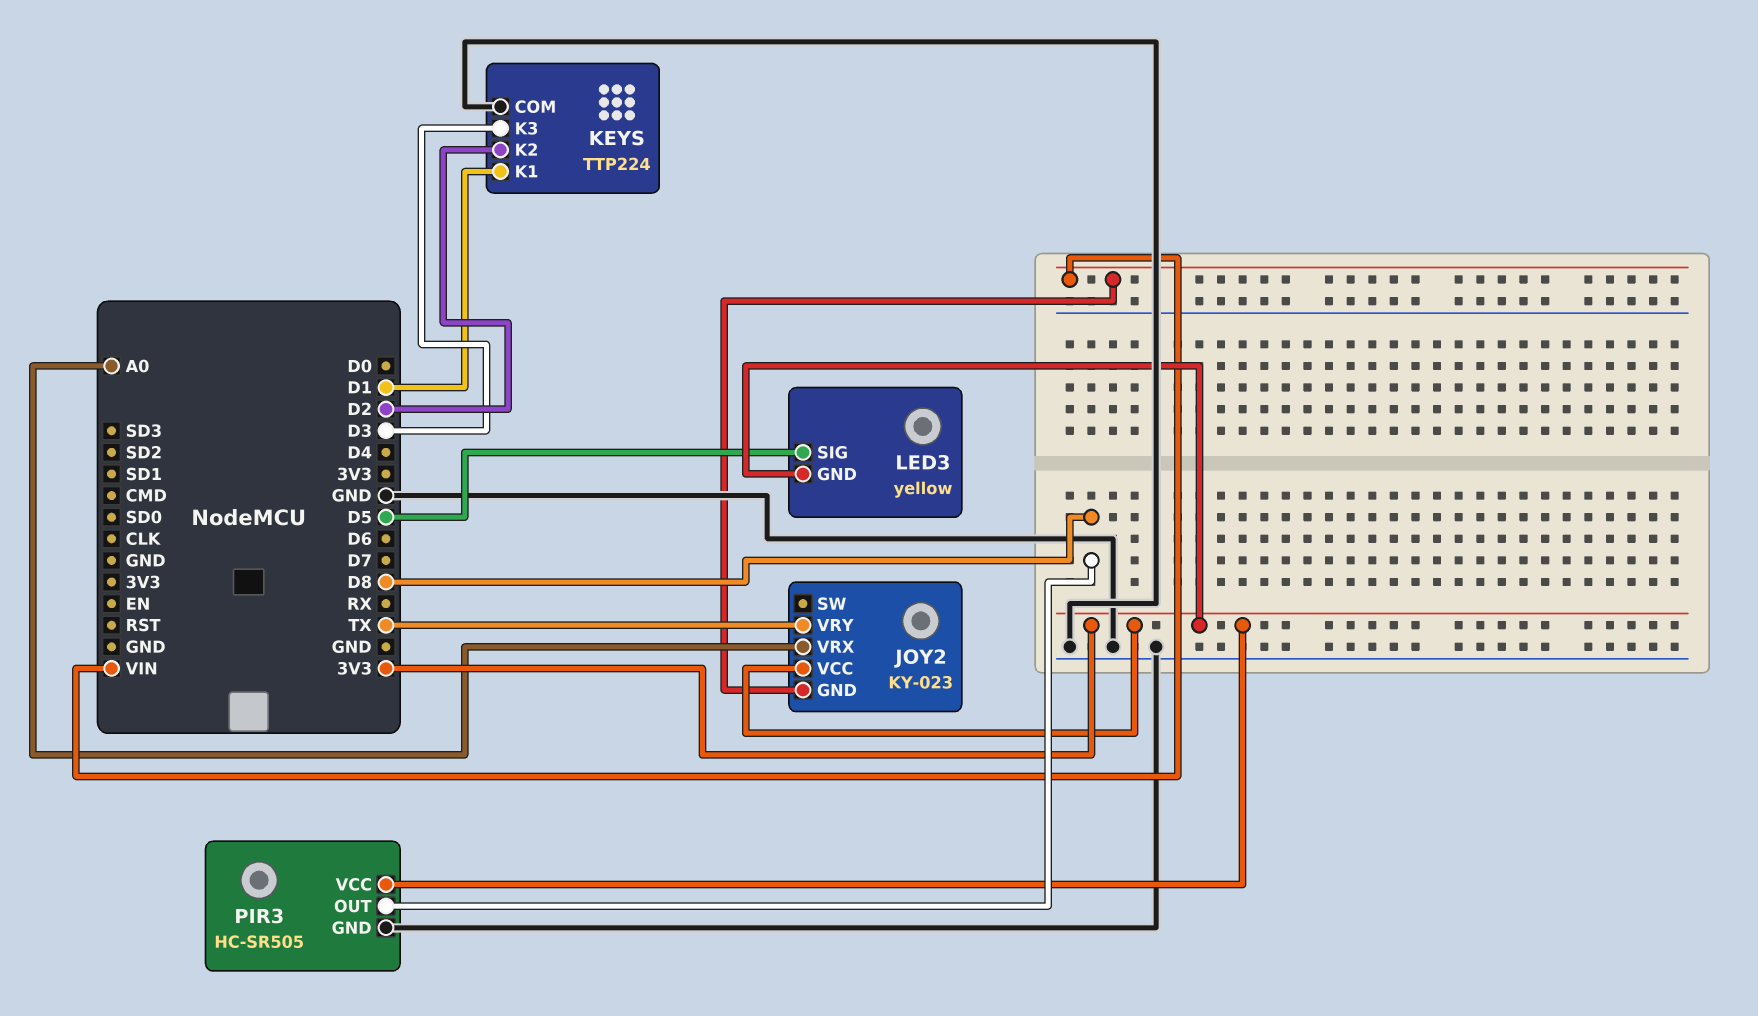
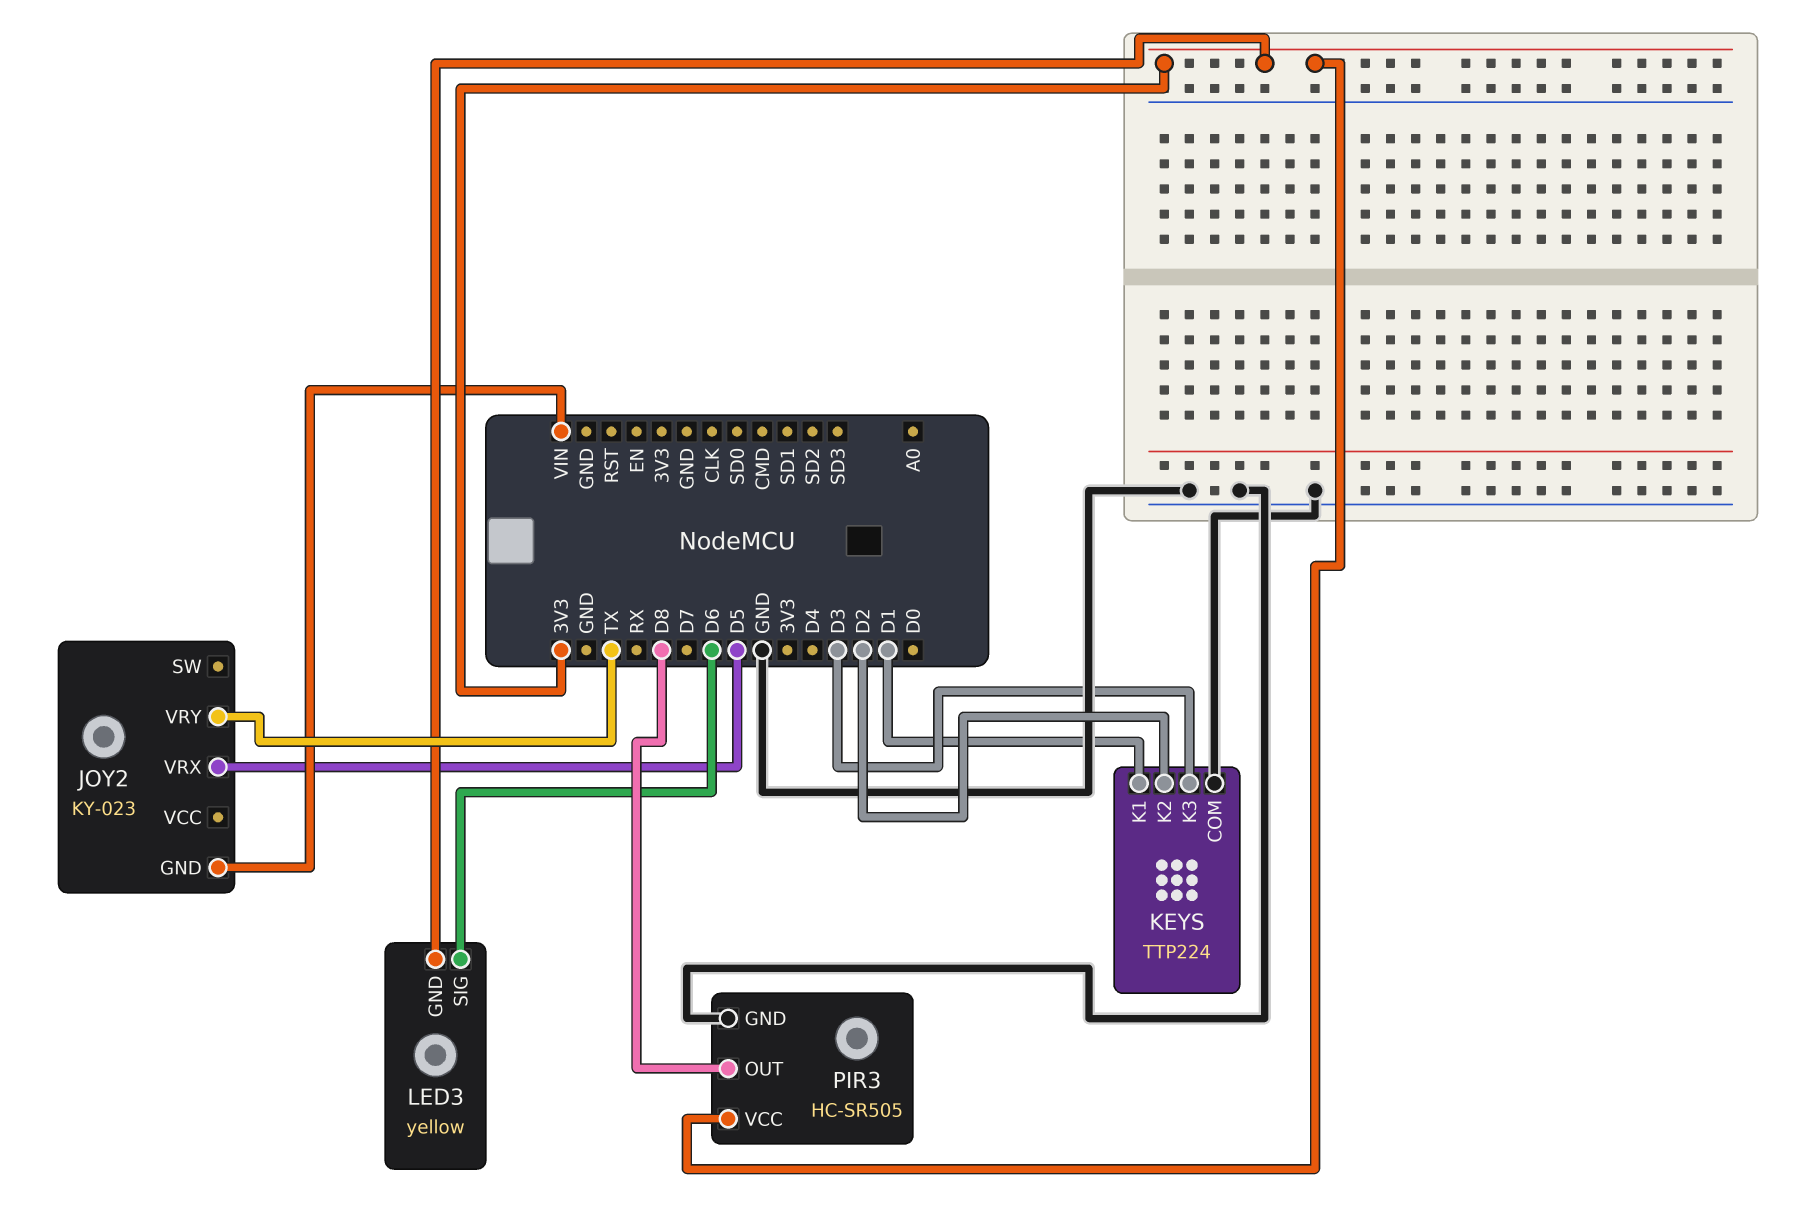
JOY2 pin VCC: 3V3 -> none
JOY2 pin VRX: A0 -> D5
LED3 pin SIG: D5 -> D6

